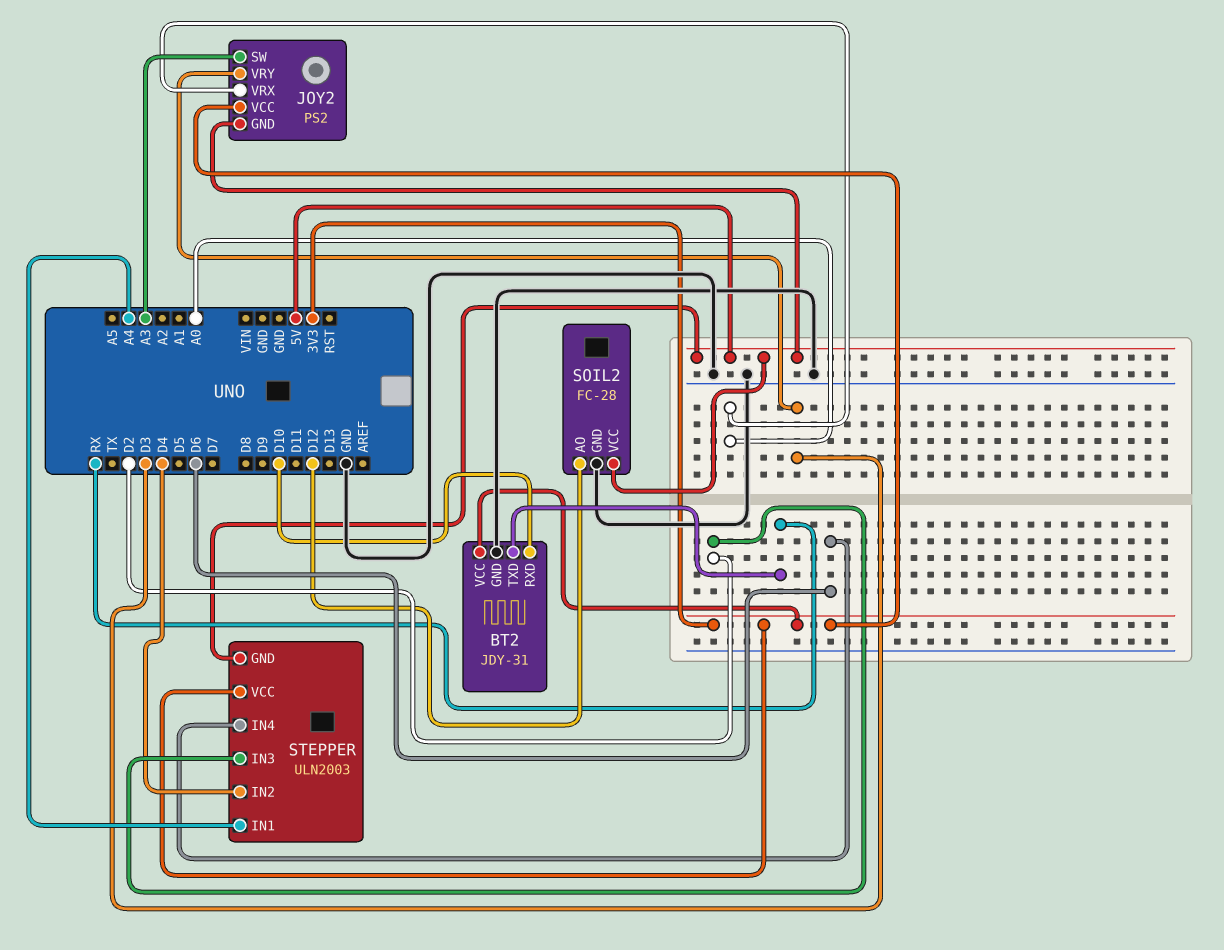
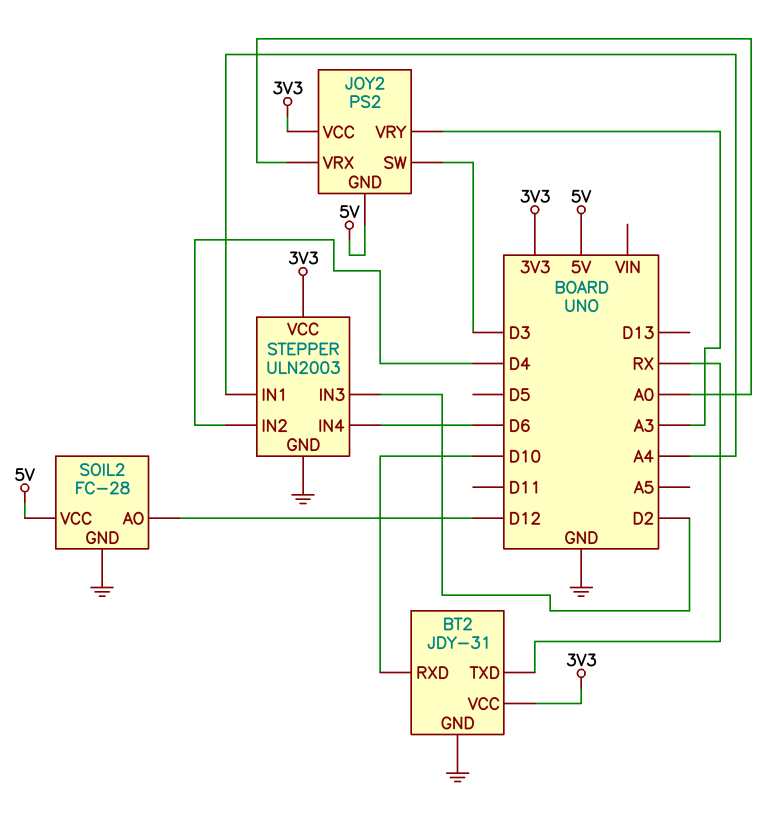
JOY2 pin SW: A3 -> D3
JOY2 pin VRY: D3 -> A3
STEPPER pin GND: 5V -> GND

